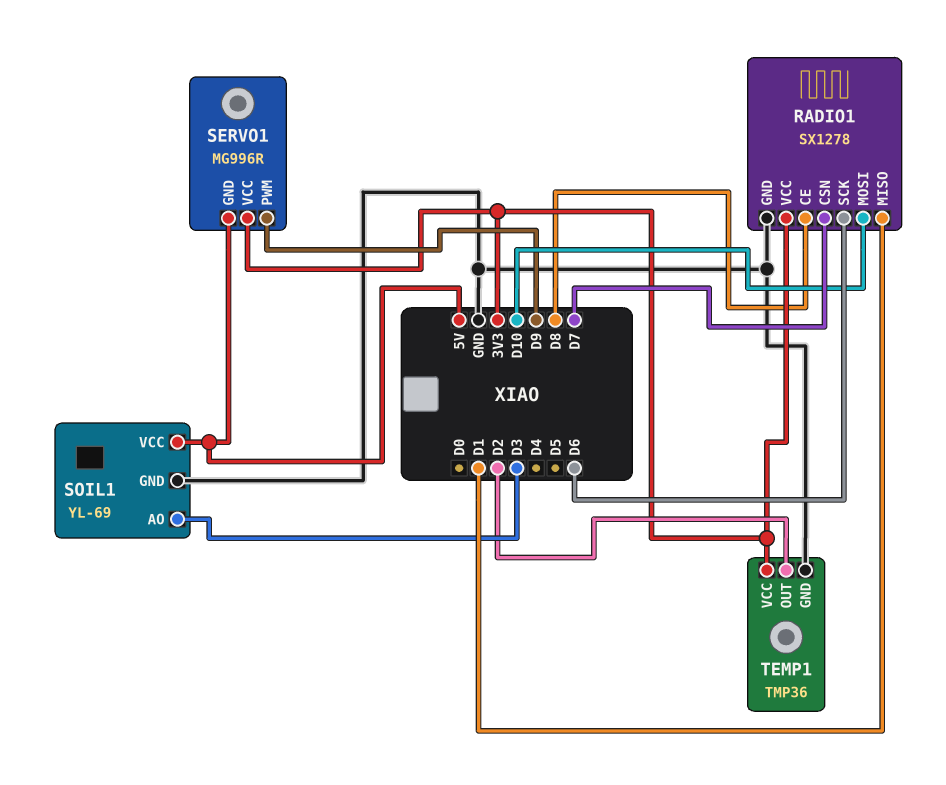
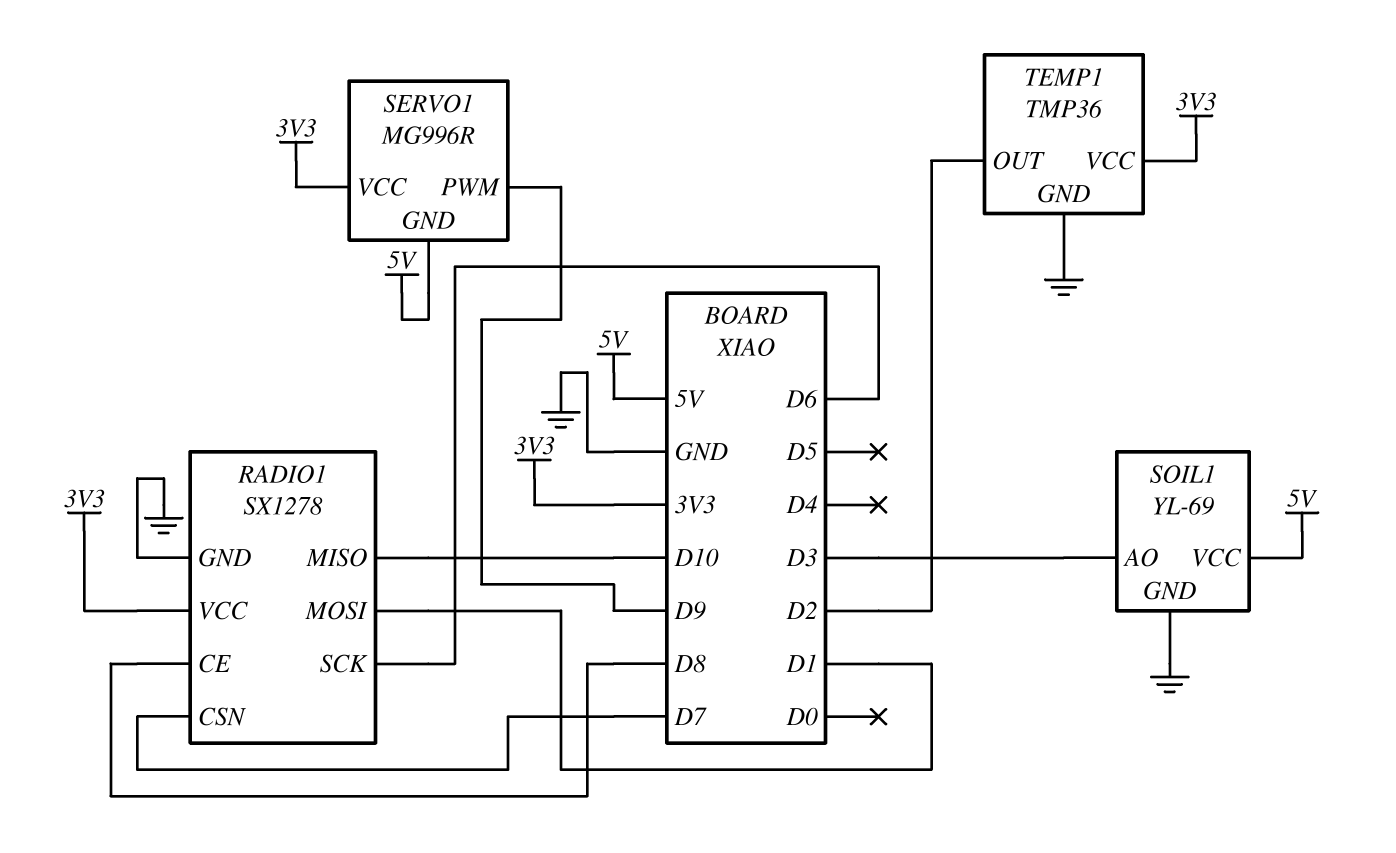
RADIO1 pin MISO: D1 -> D10
RADIO1 pin MOSI: D10 -> D1

